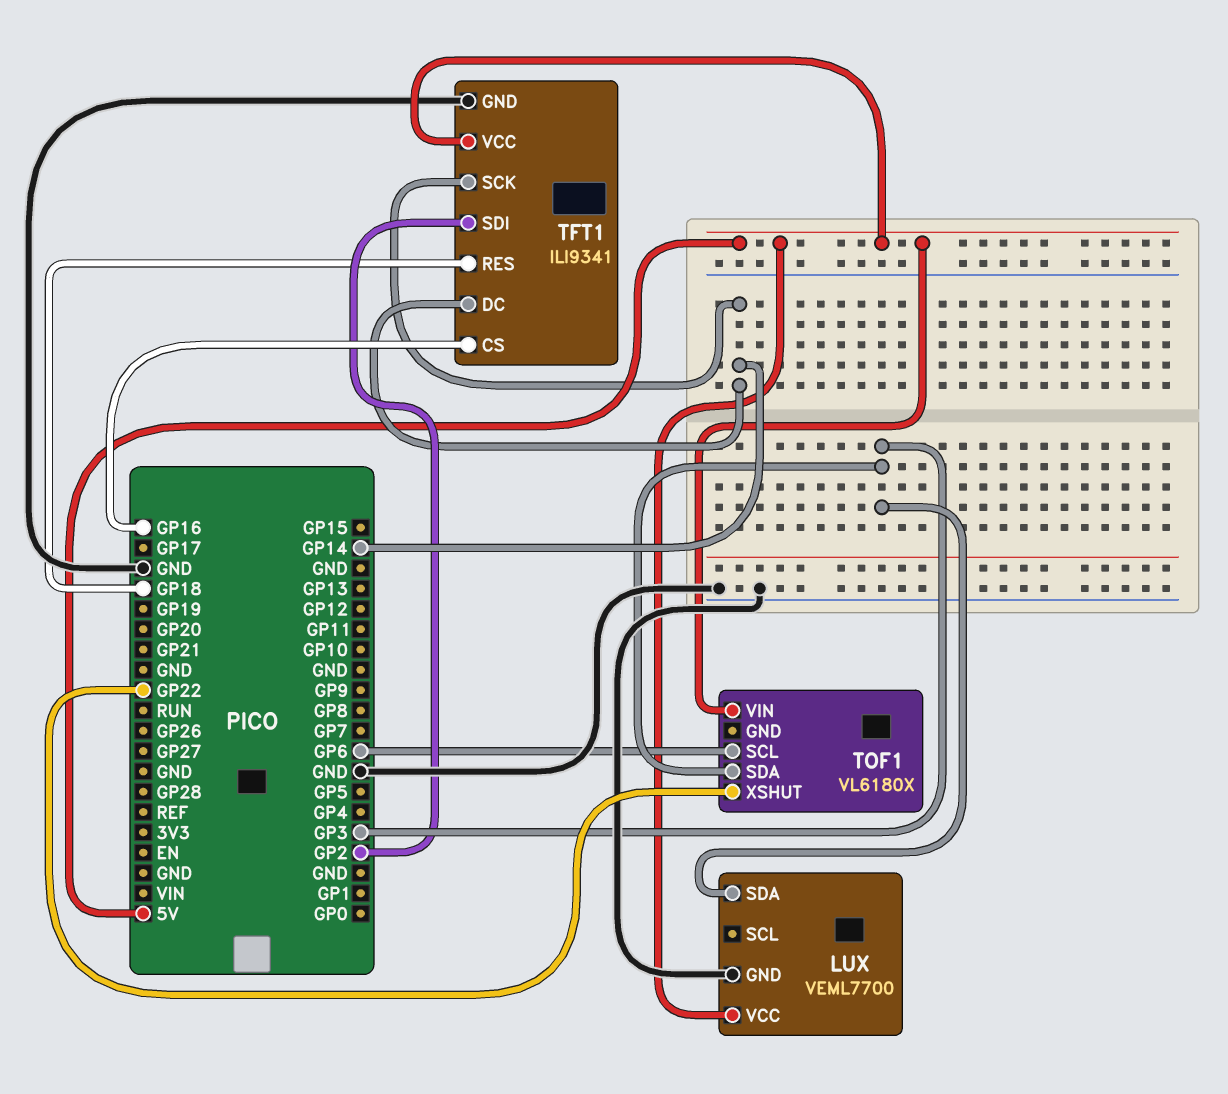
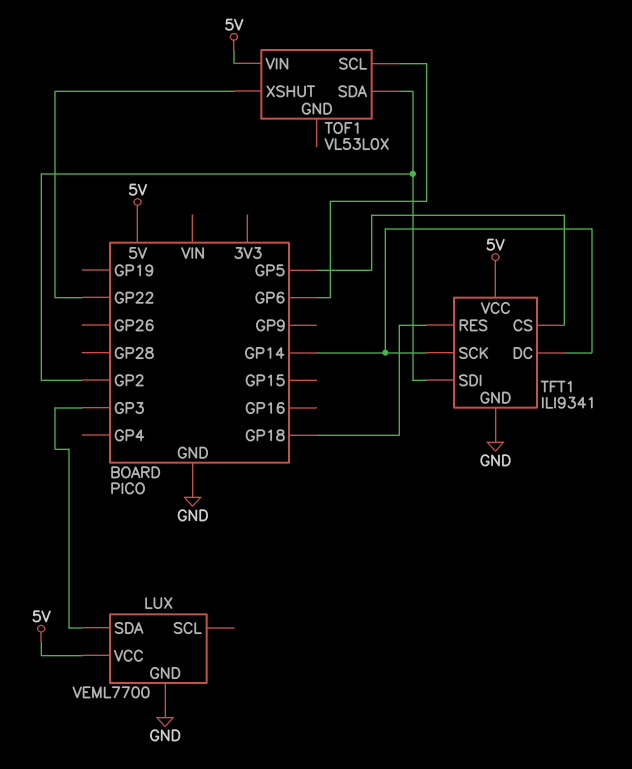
TFT1 pin CS: GP16 -> GP5
TOF1: VL6180X -> VL53L0X
TOF1 pin SDA: GP3 -> GP2

